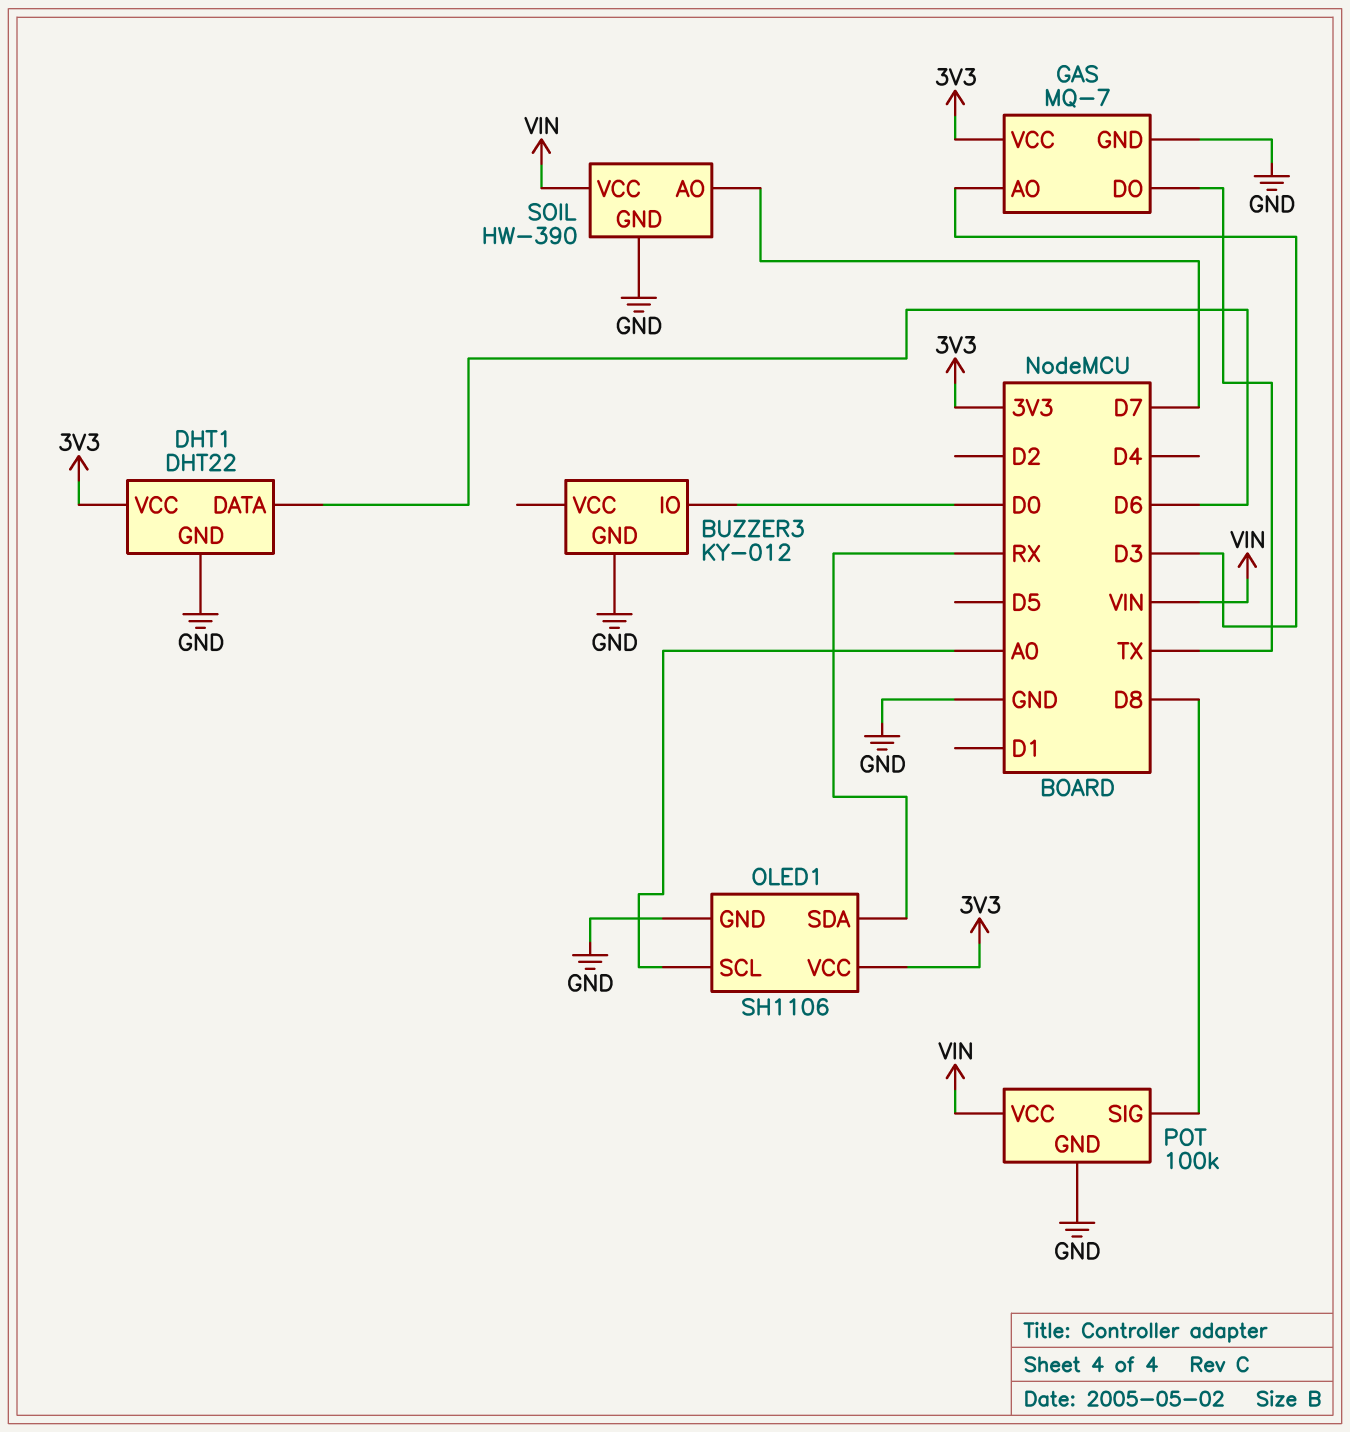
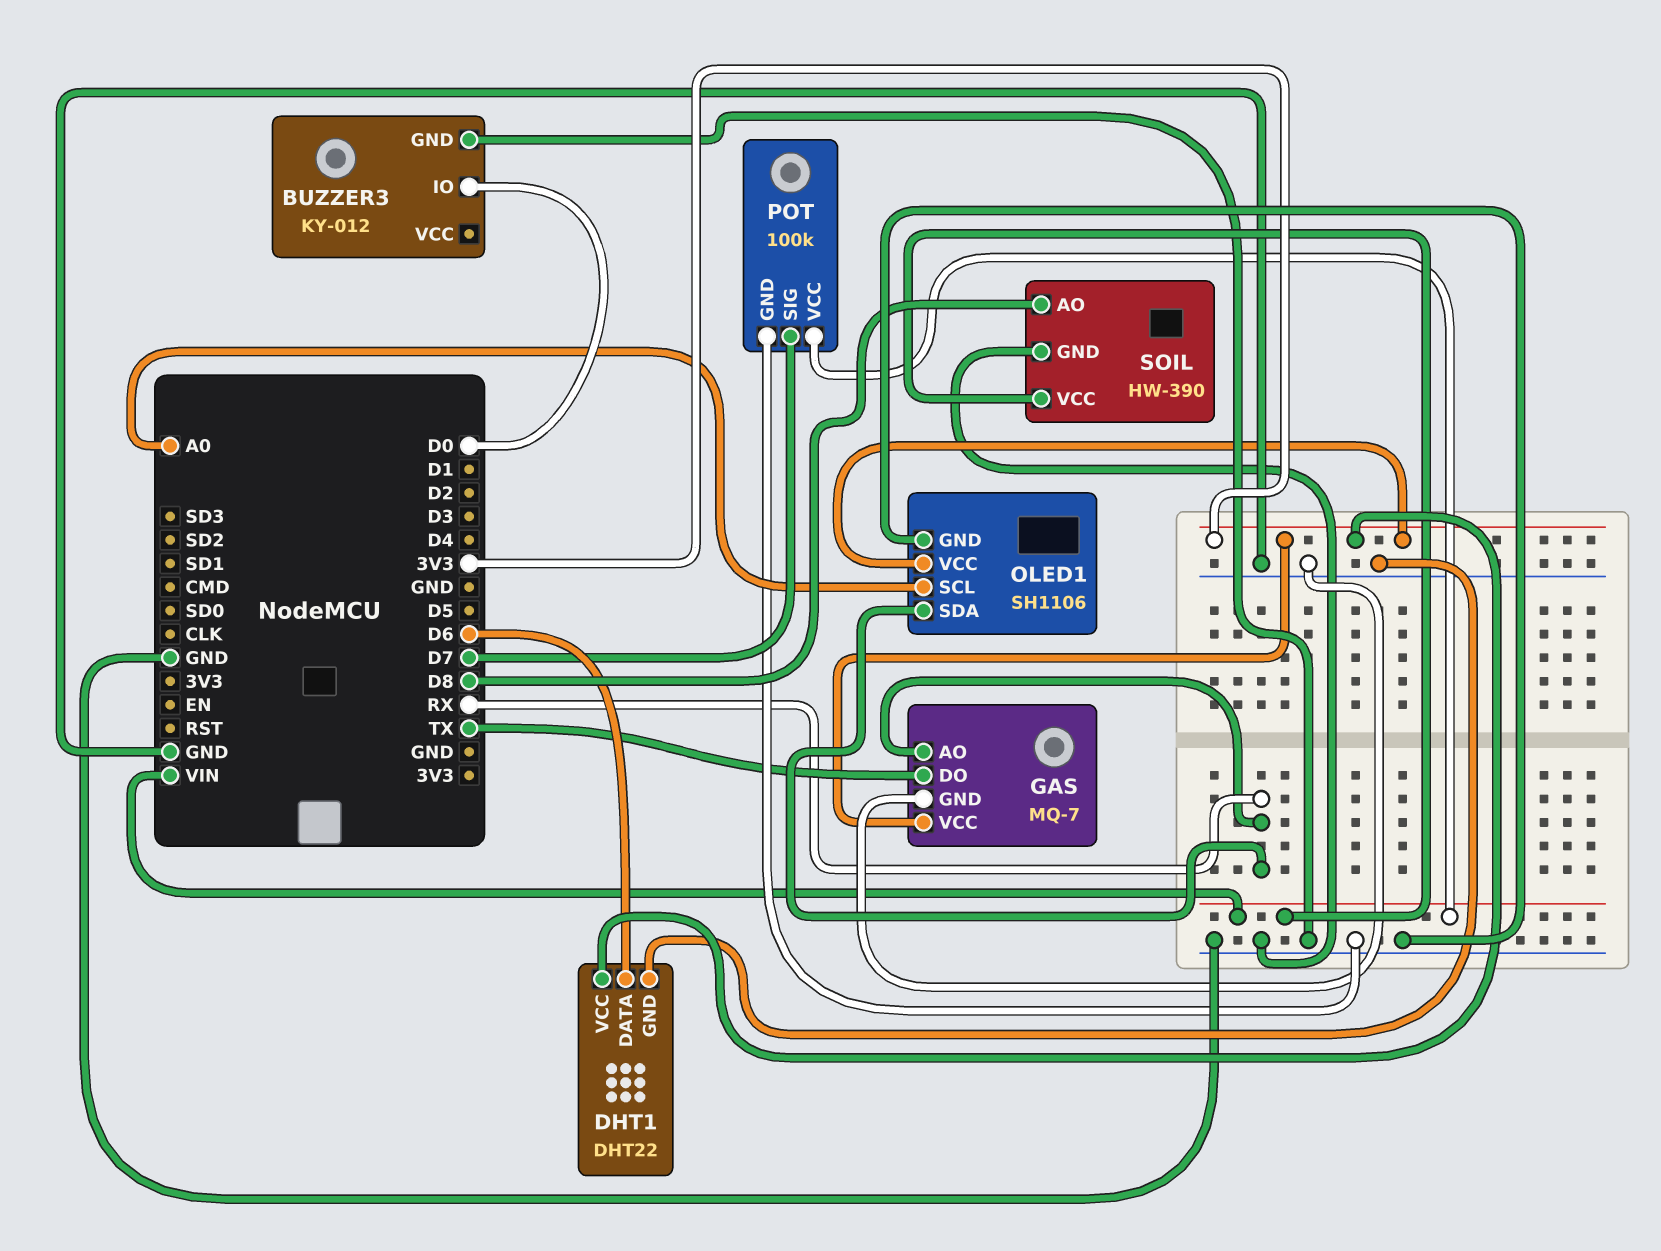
GAS pin AO: D3 -> RX
POT pin SIG: D8 -> D7
SOIL pin AO: D7 -> D8

